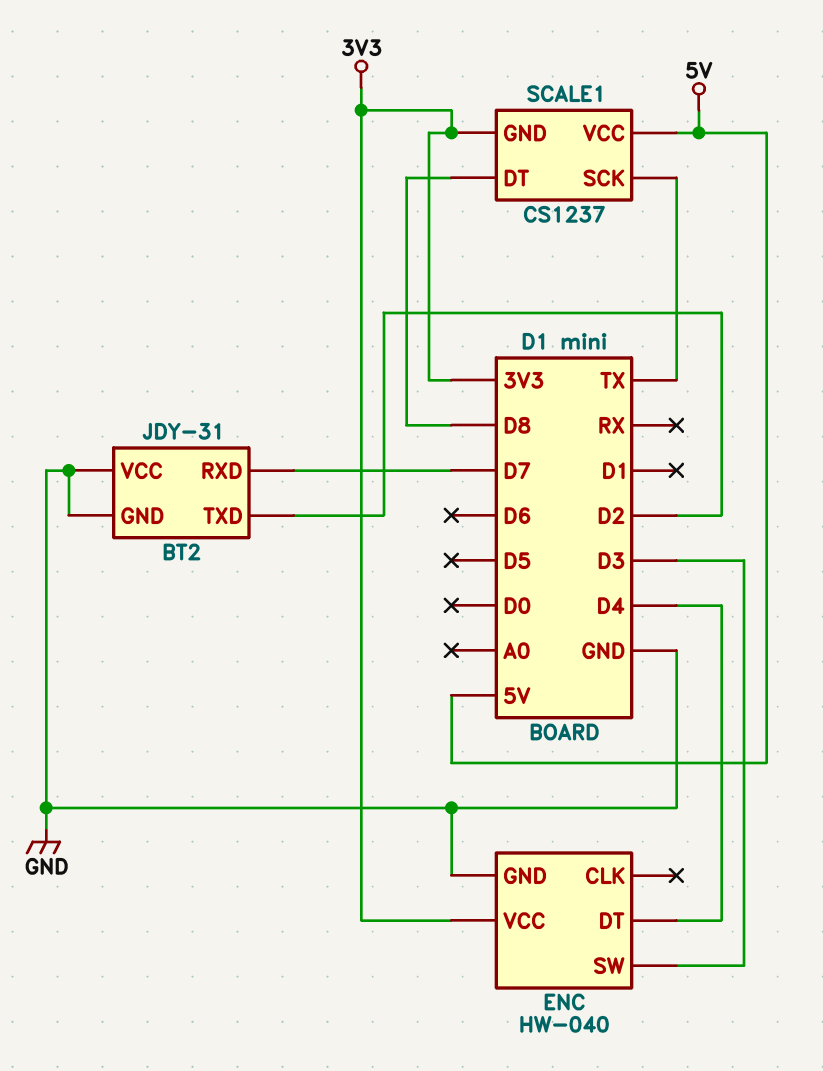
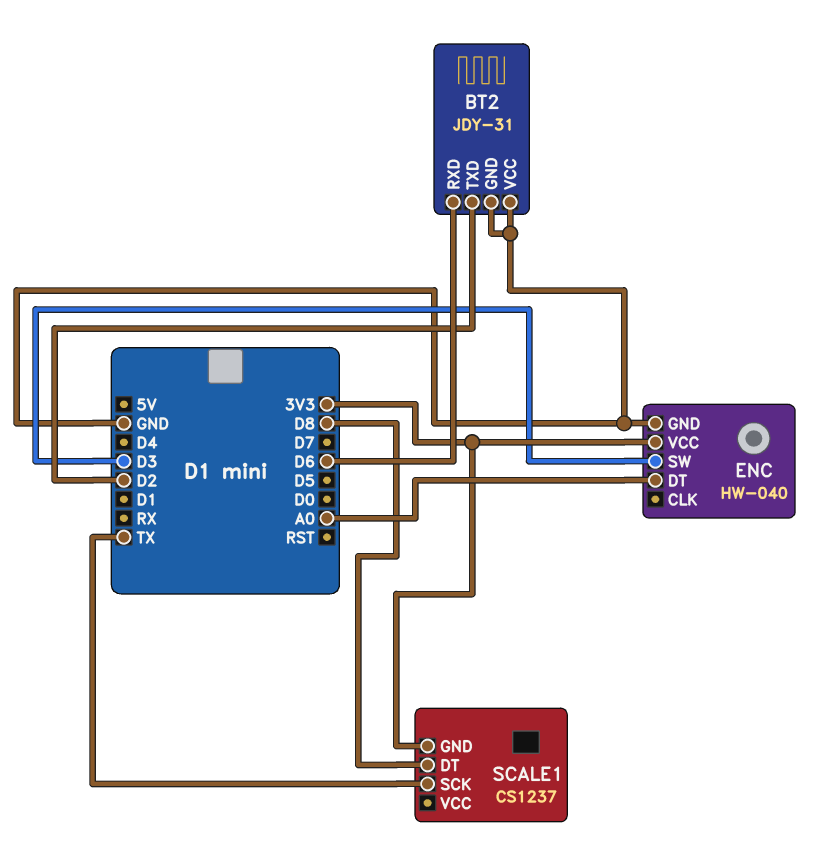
BT2 pin RXD: D7 -> D6
ENC pin DT: D4 -> A0
SCALE1 pin VCC: 5V -> none

